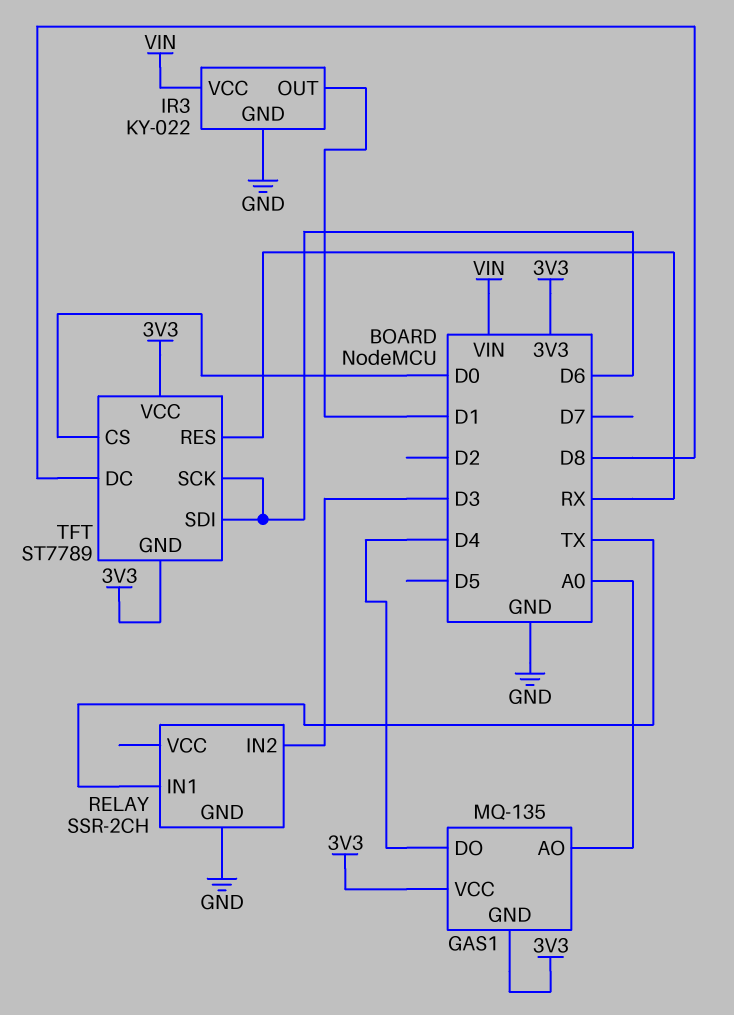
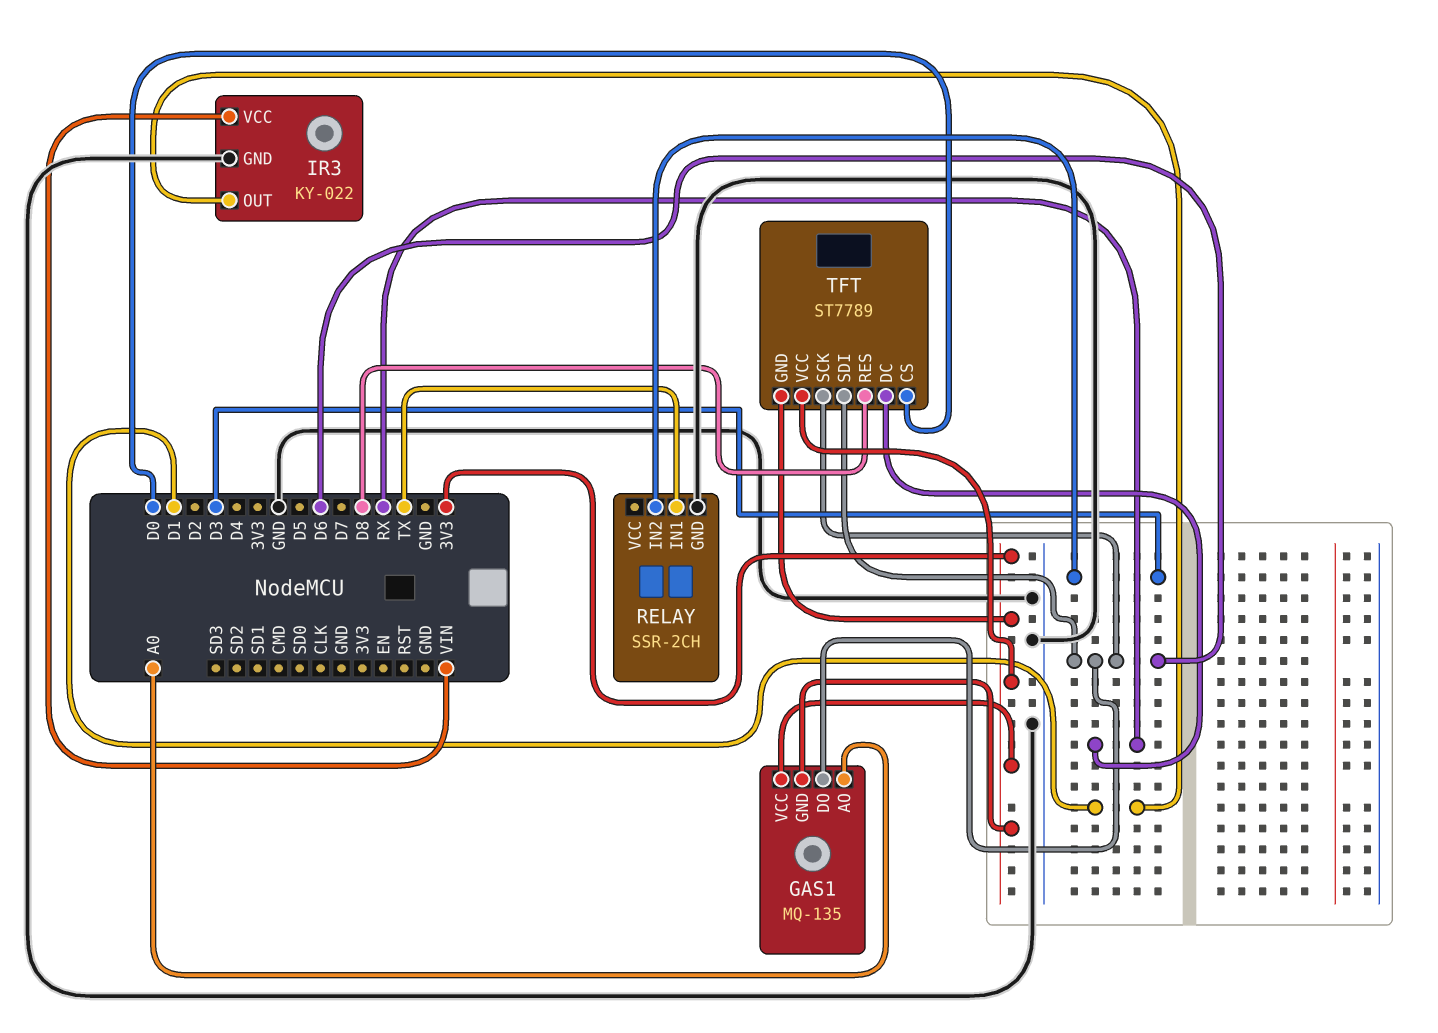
GAS1 pin DO: D4 -> D6
TFT pin DC: D8 -> RX
TFT pin RES: RX -> D8

